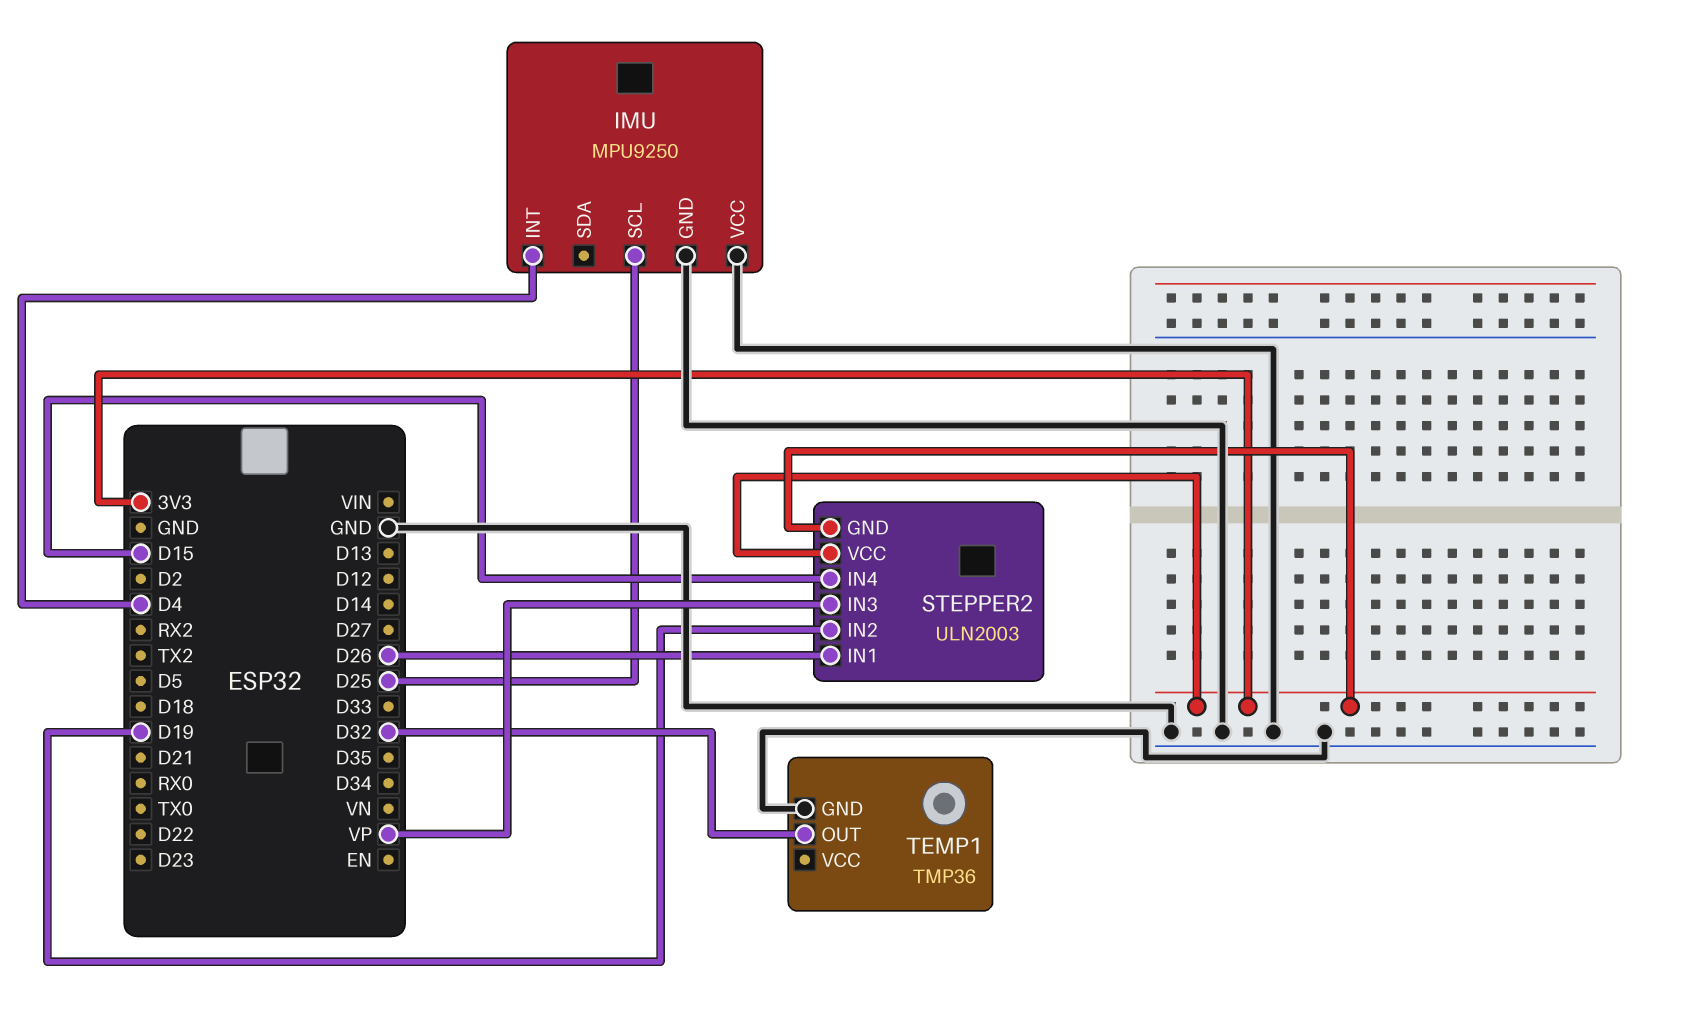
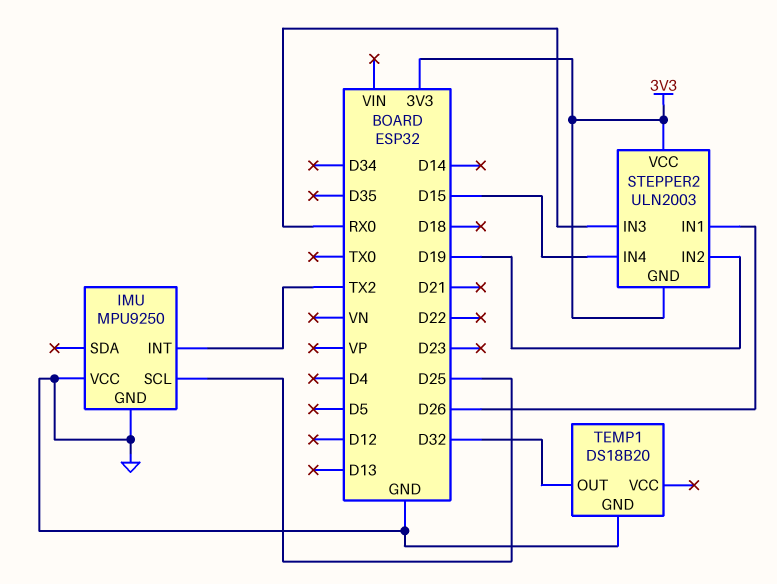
IMU pin INT: D4 -> TX2
STEPPER2 pin IN3: VP -> RX0
TEMP1: TMP36 -> DS18B20

